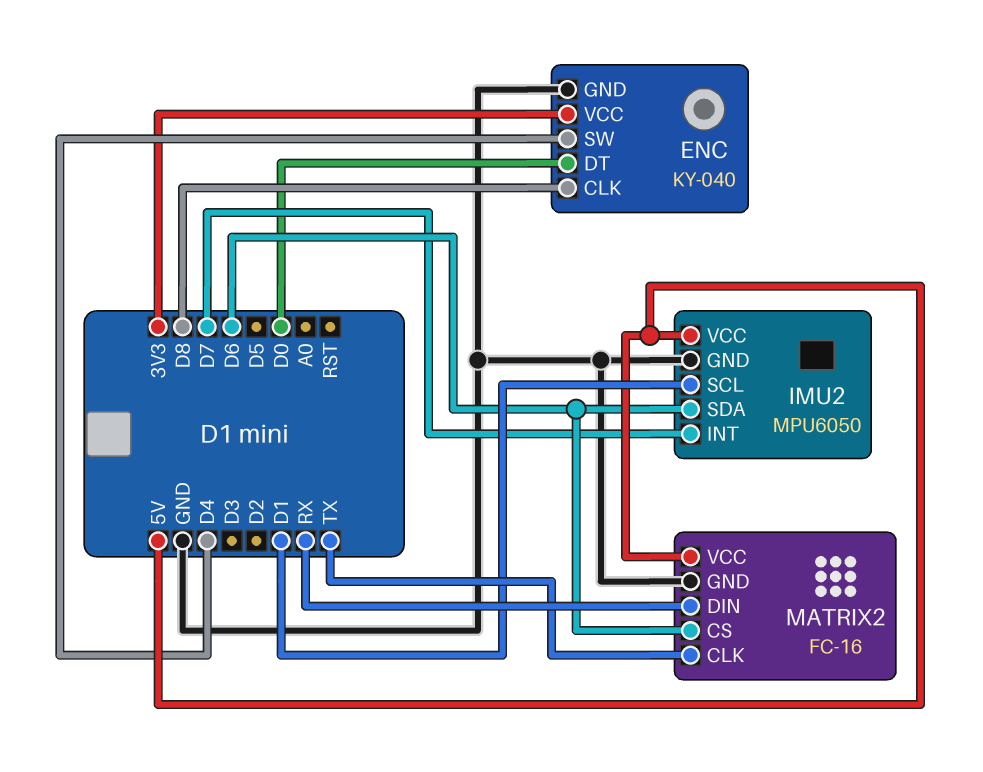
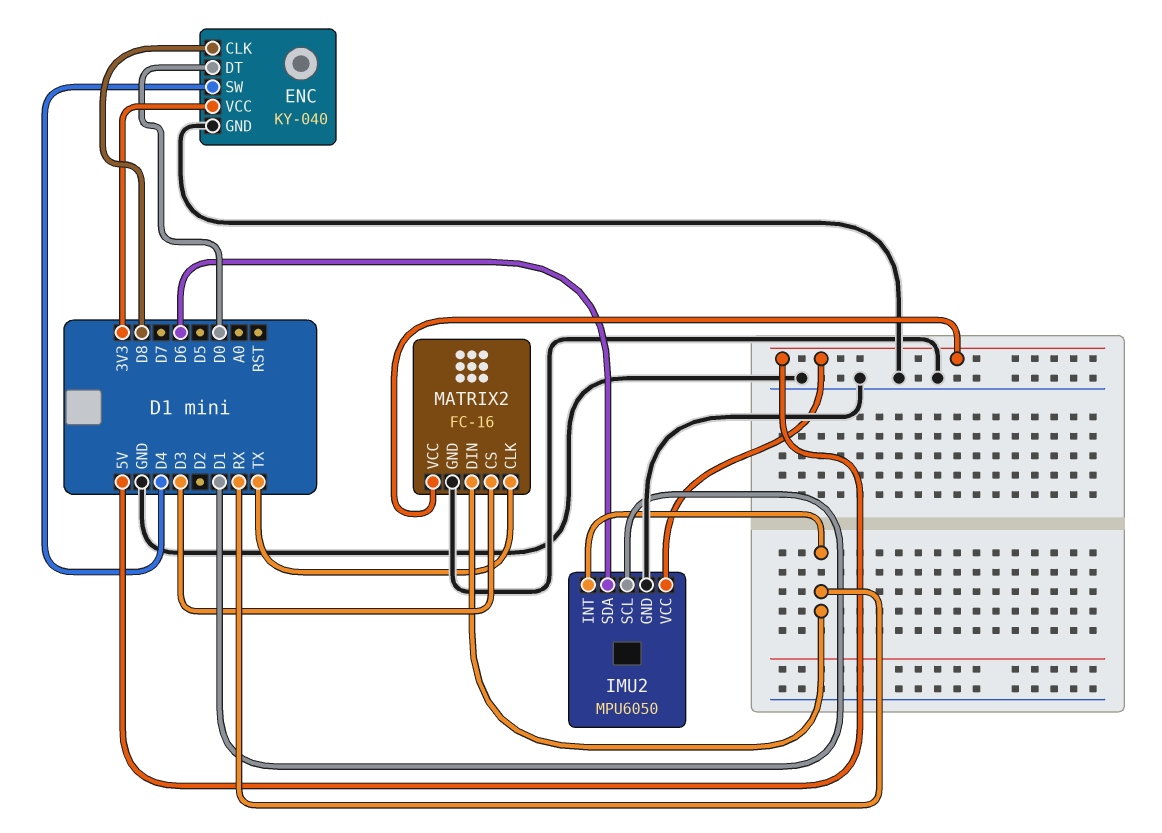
IMU2 pin INT: D7 -> RX
MATRIX2 pin CS: D6 -> D3

